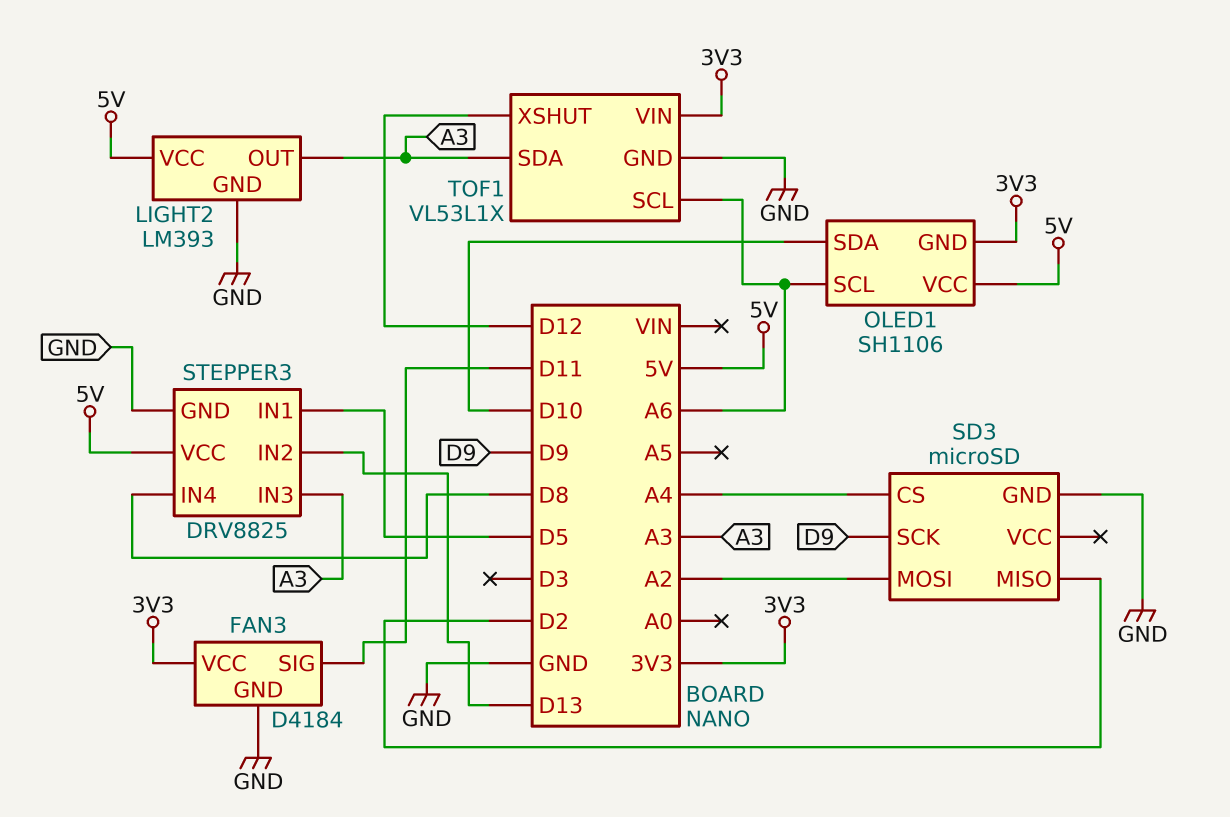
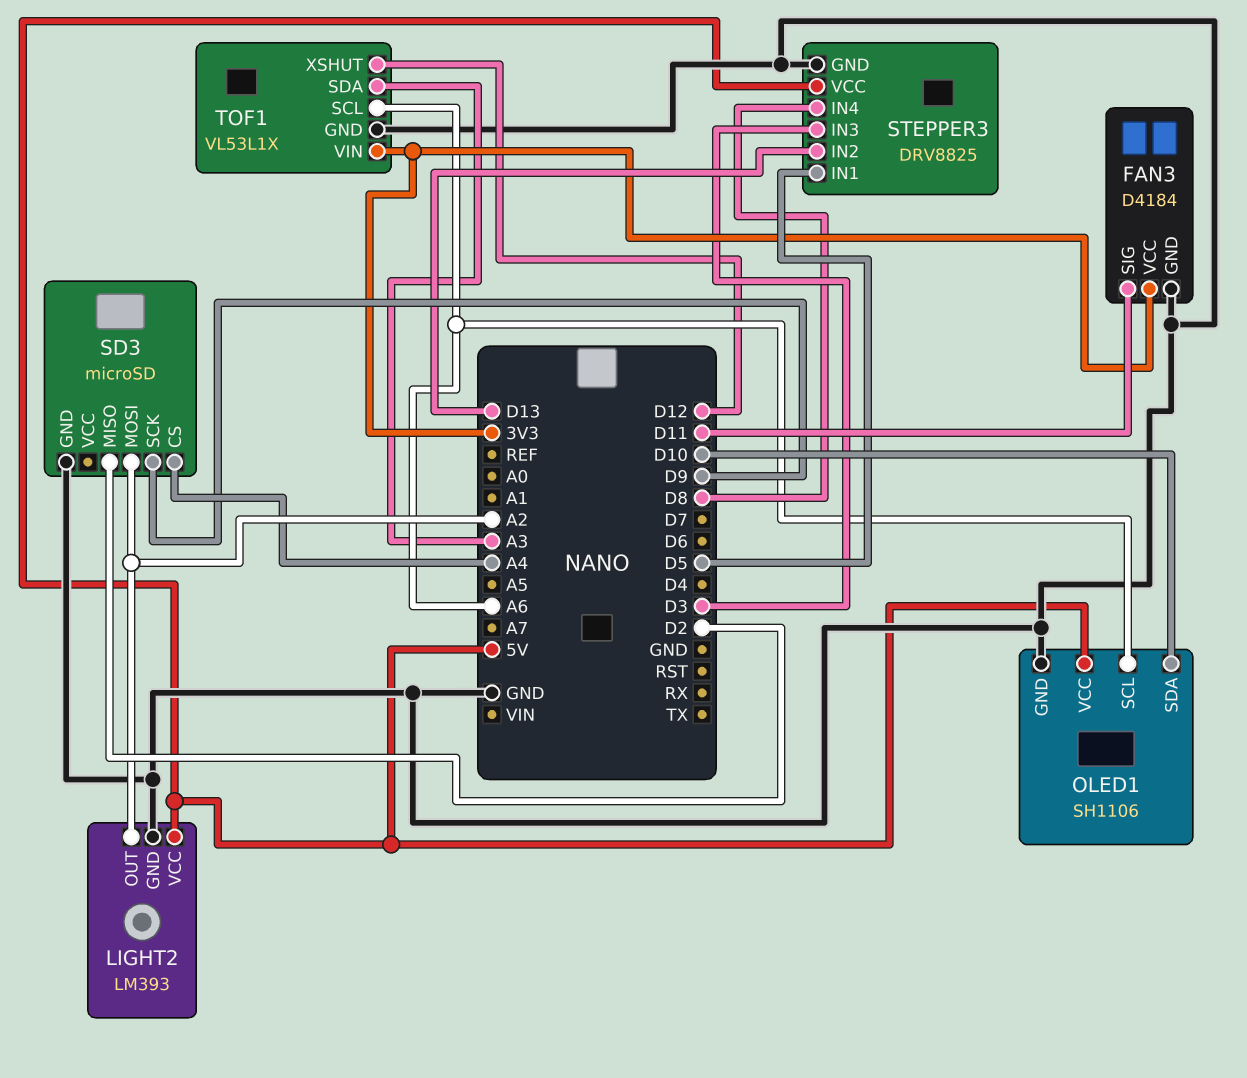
LIGHT2 pin OUT: A3 -> A2
OLED1 pin GND: 3V3 -> GND
STEPPER3 pin IN3: A3 -> D3

